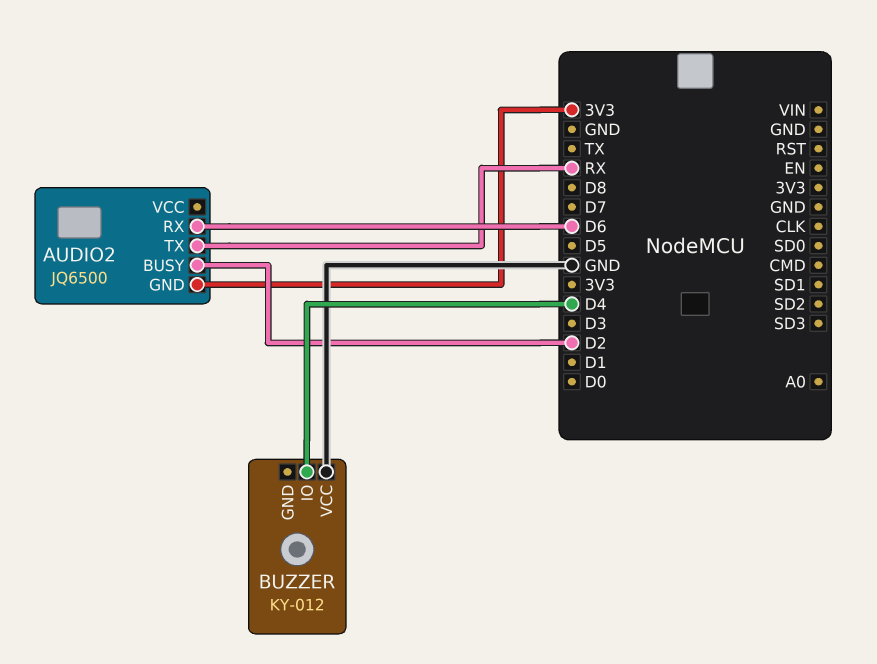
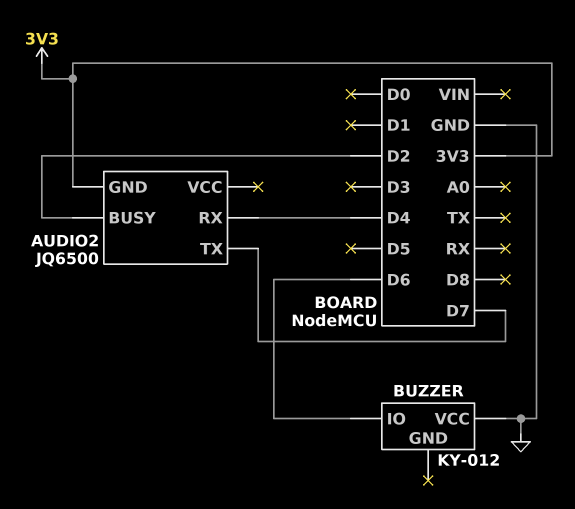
AUDIO2 pin RX: D6 -> D4
AUDIO2 pin TX: RX -> D7
BUZZER pin IO: D4 -> D6

